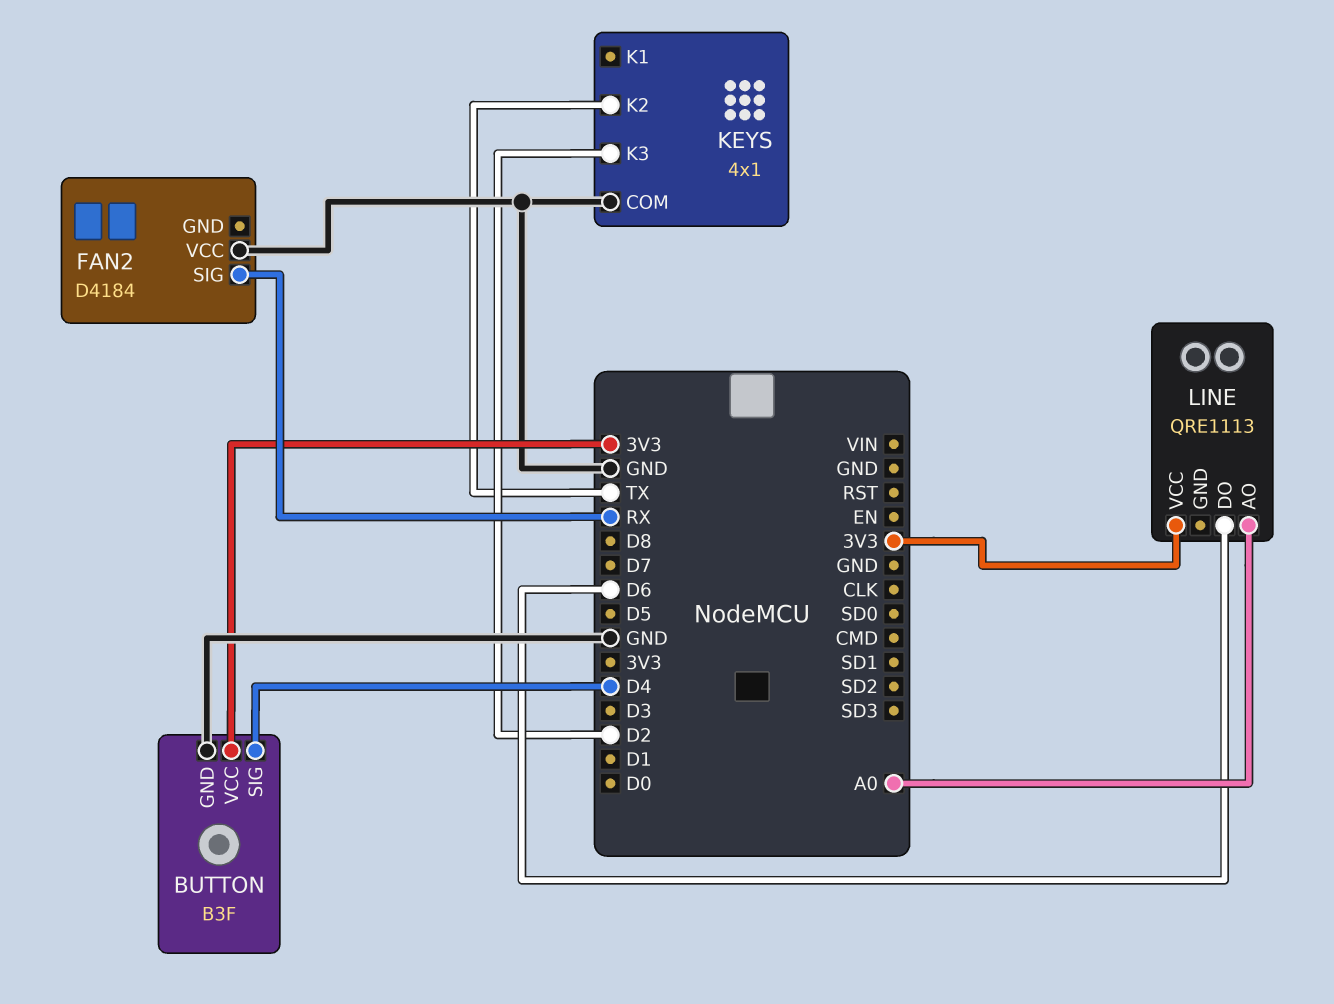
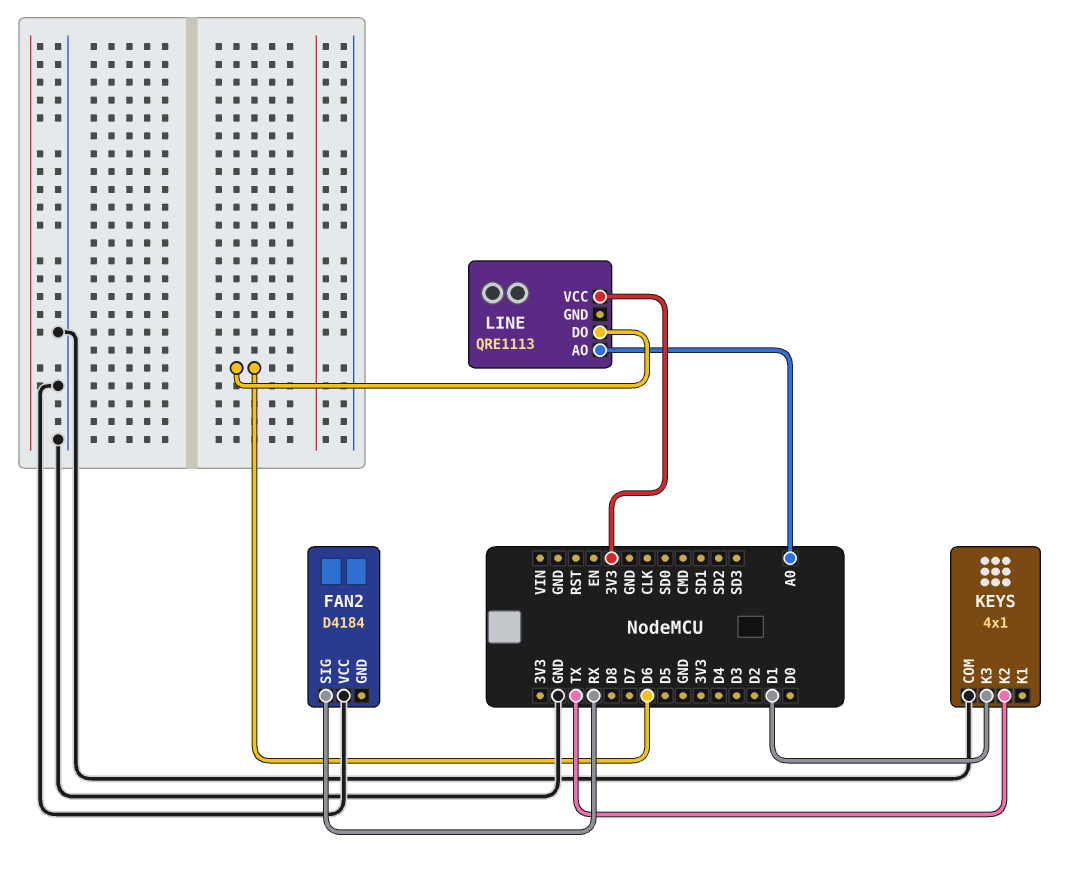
BUTTON: B3F -> none
BUTTON pin GND: GND -> none
BUTTON pin SIG: D4 -> none
BUTTON pin VCC: 3V3 -> none
KEYS pin K3: D2 -> D1

